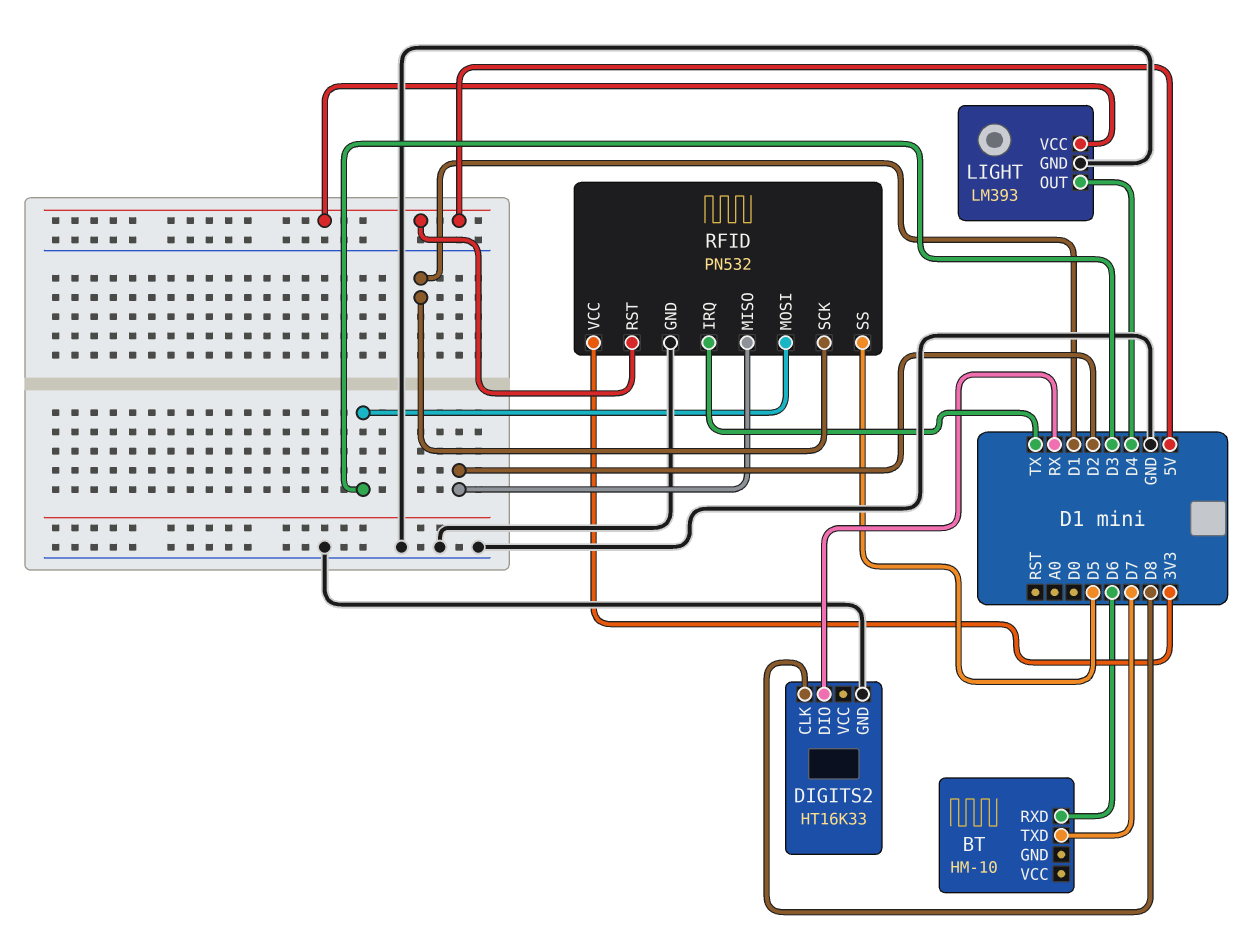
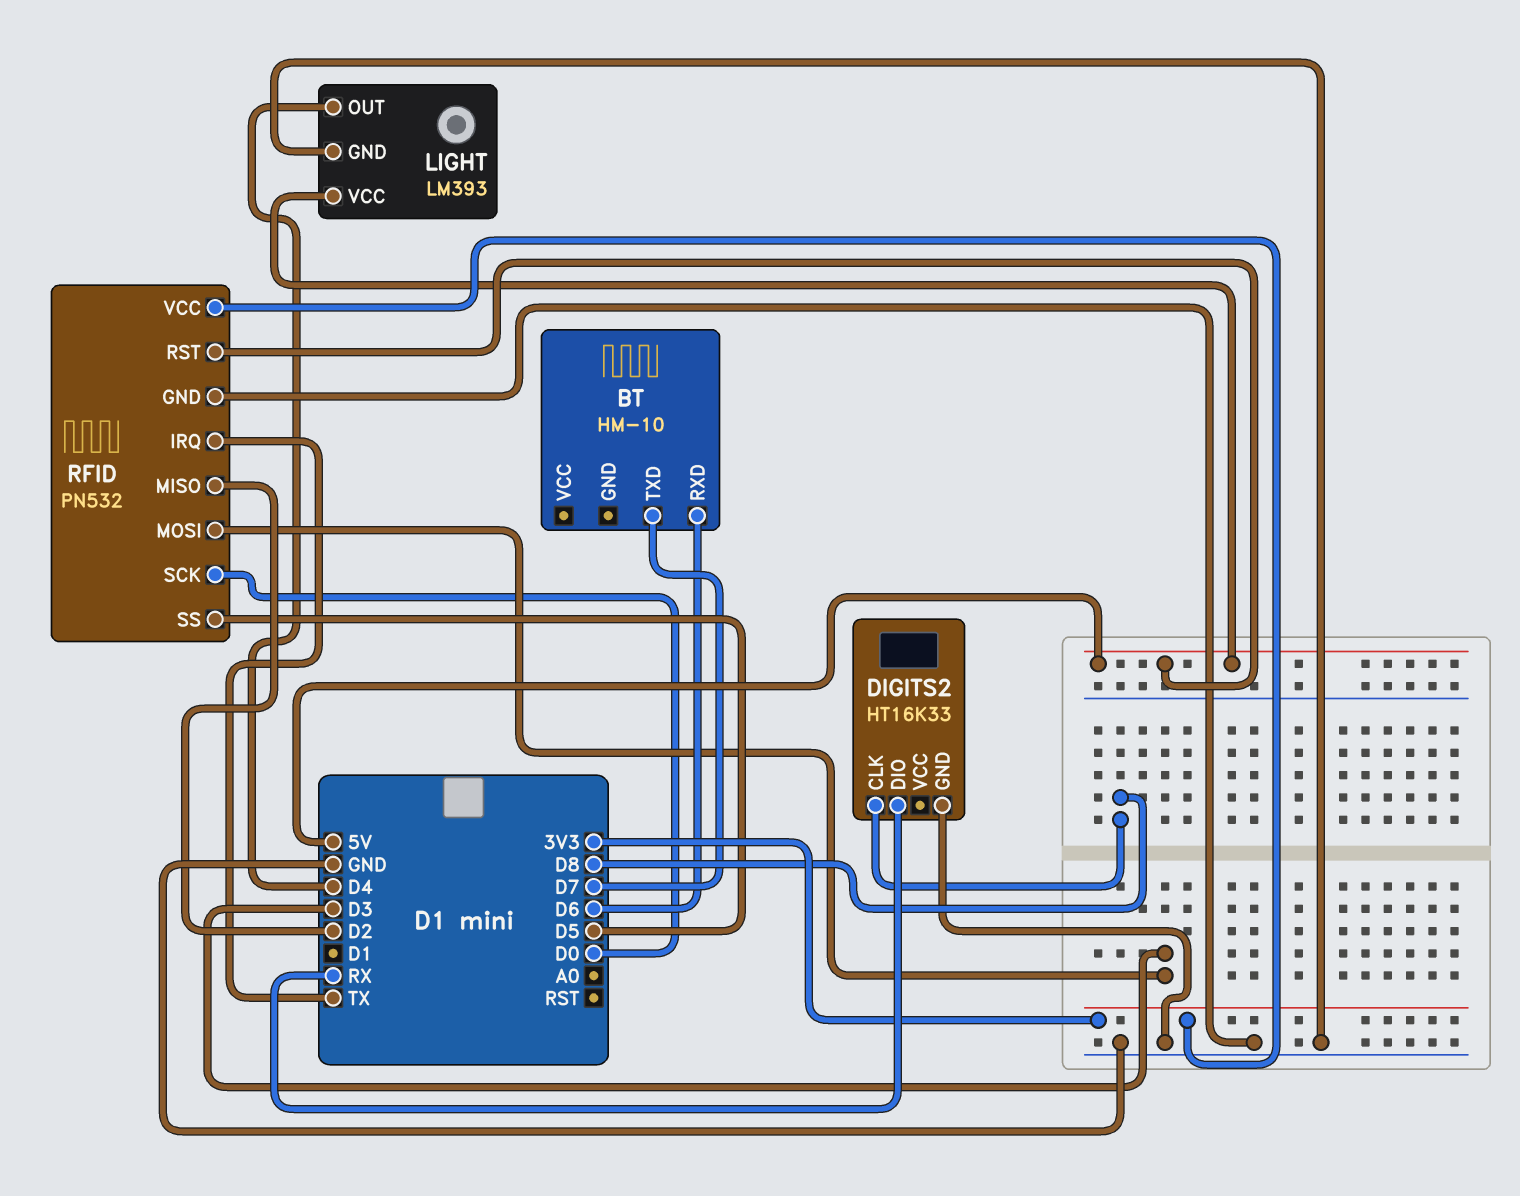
RFID pin SCK: D1 -> D0

